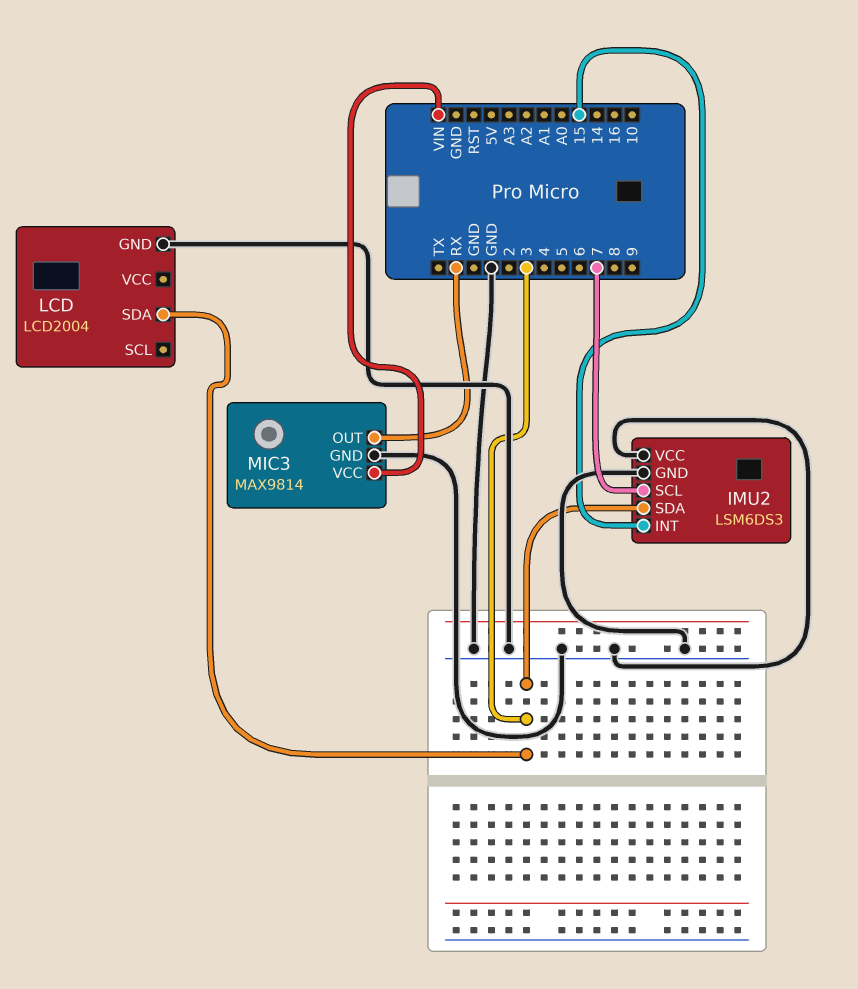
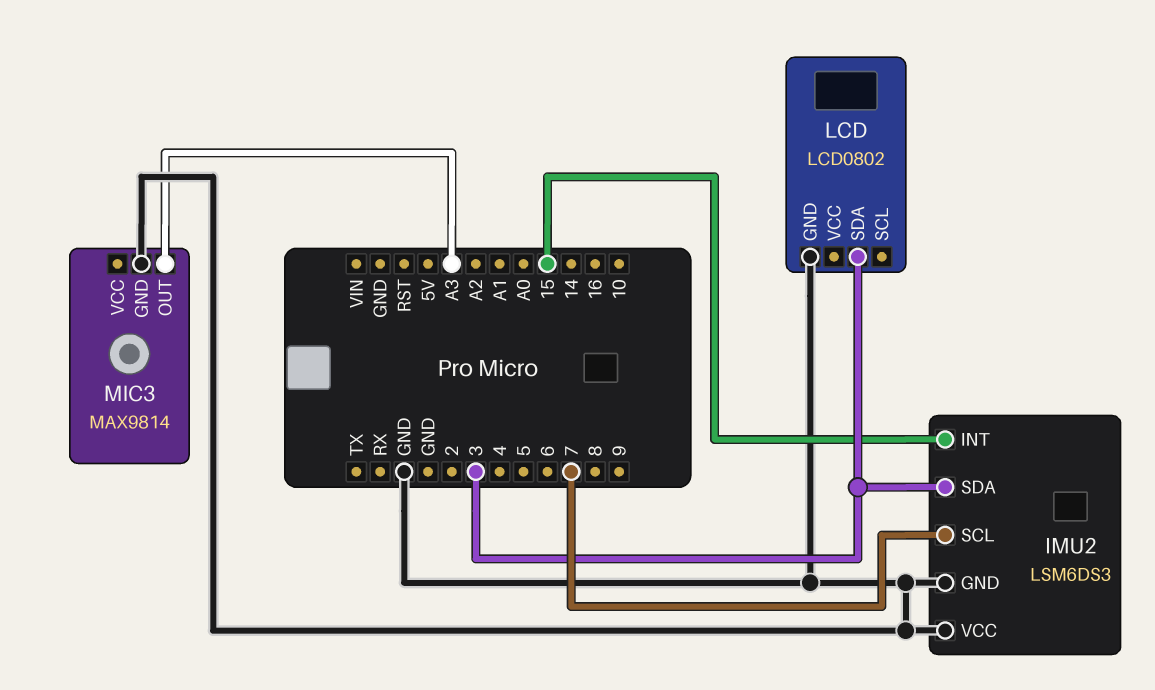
LCD: LCD2004 -> LCD0802
MIC3 pin OUT: RX -> A3
MIC3 pin VCC: VIN -> none

